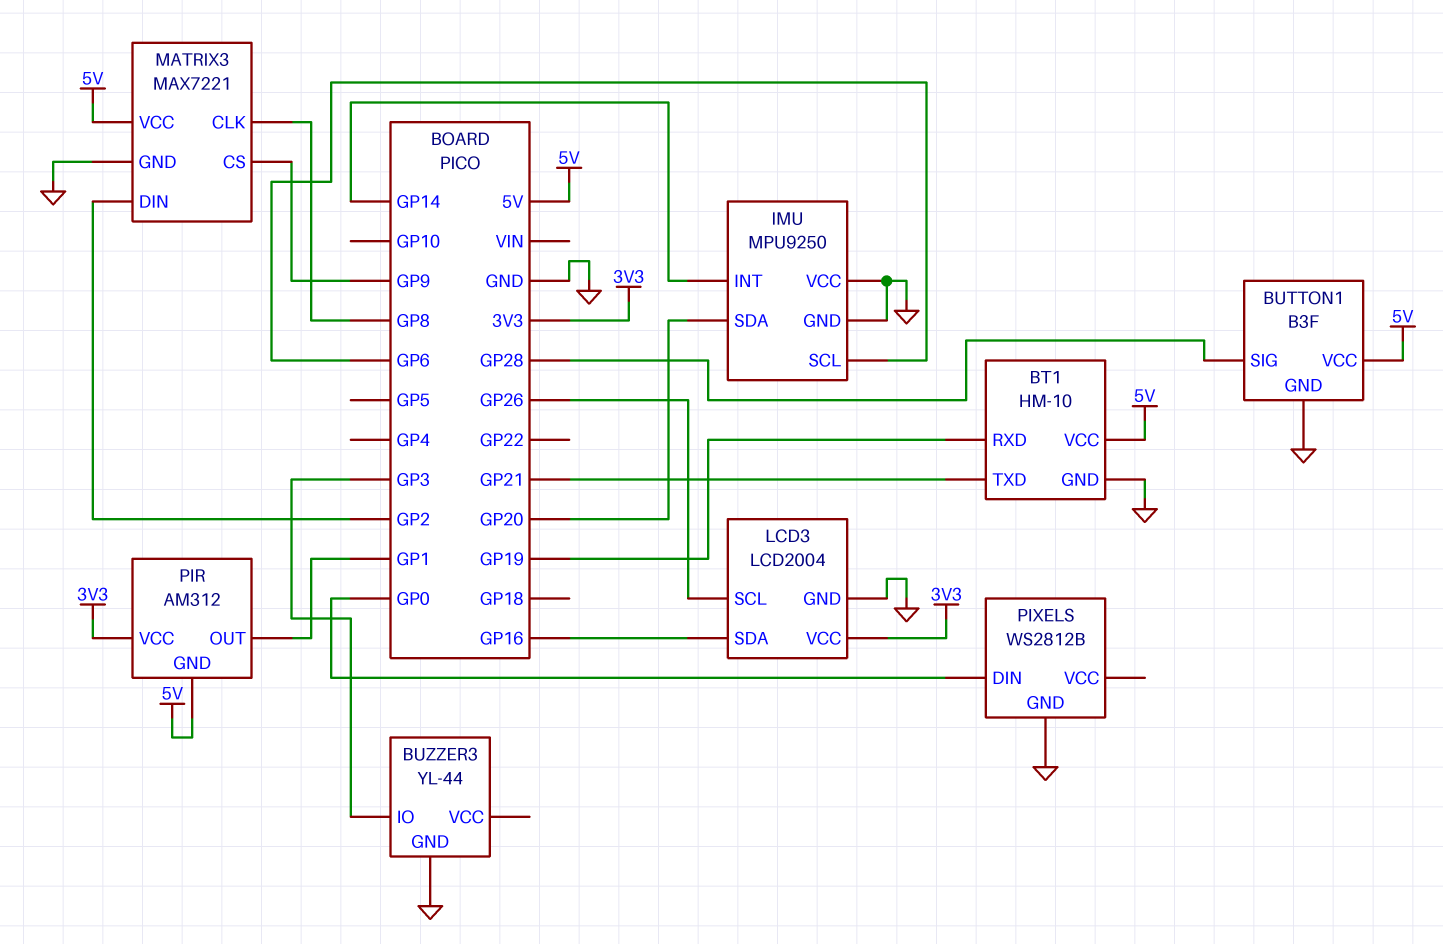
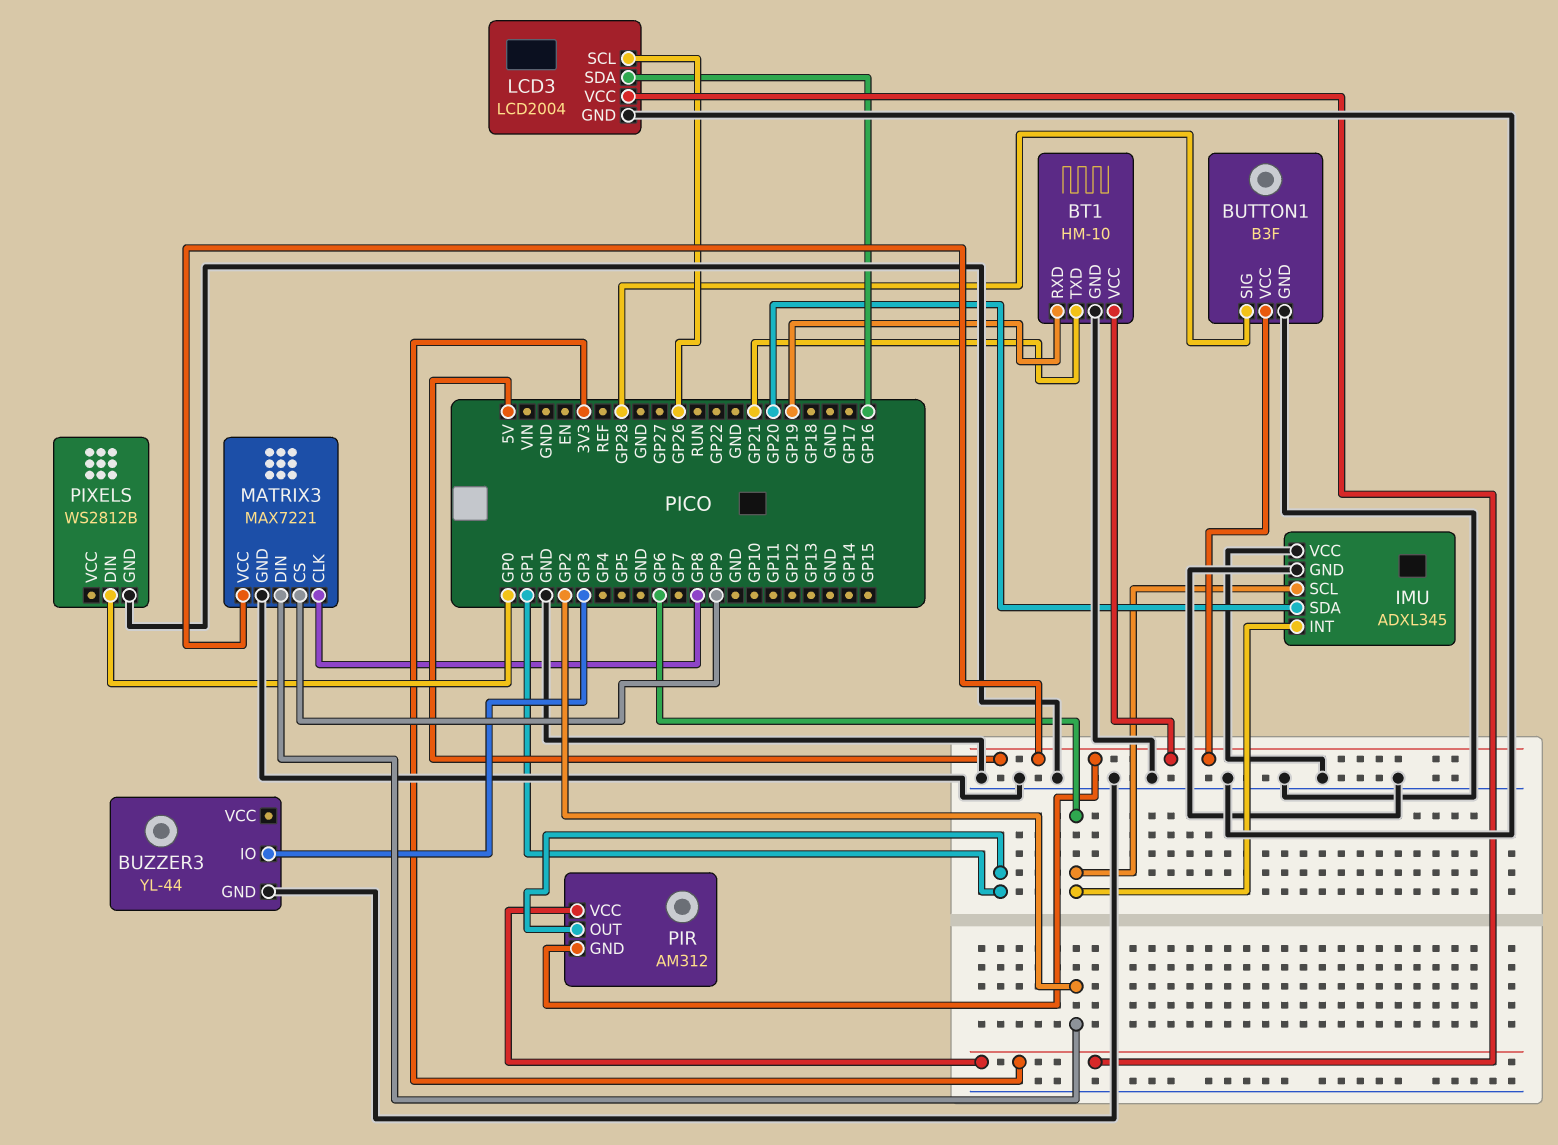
IMU: MPU9250 -> ADXL345
IMU pin INT: GP14 -> GP6

